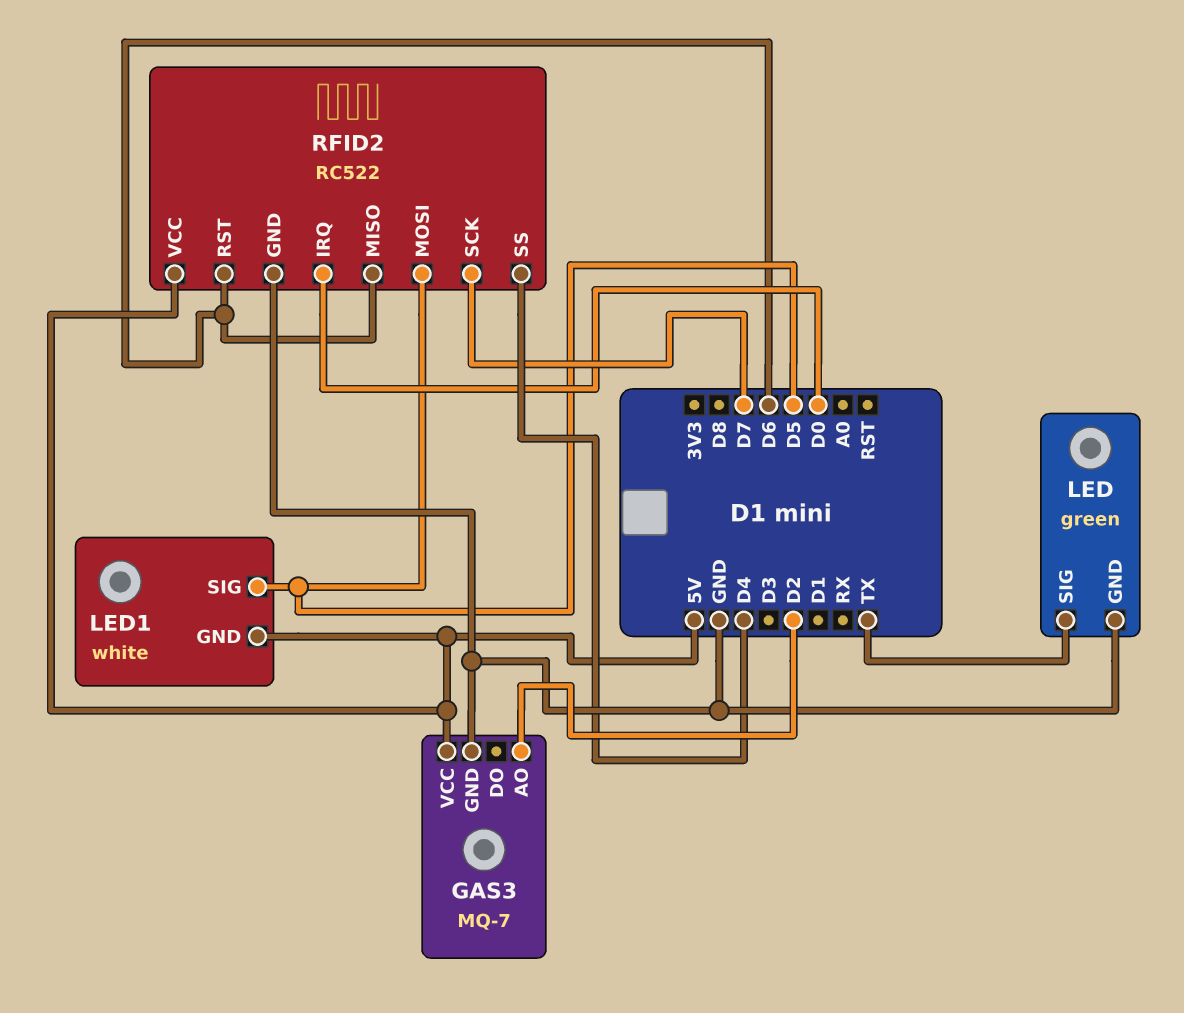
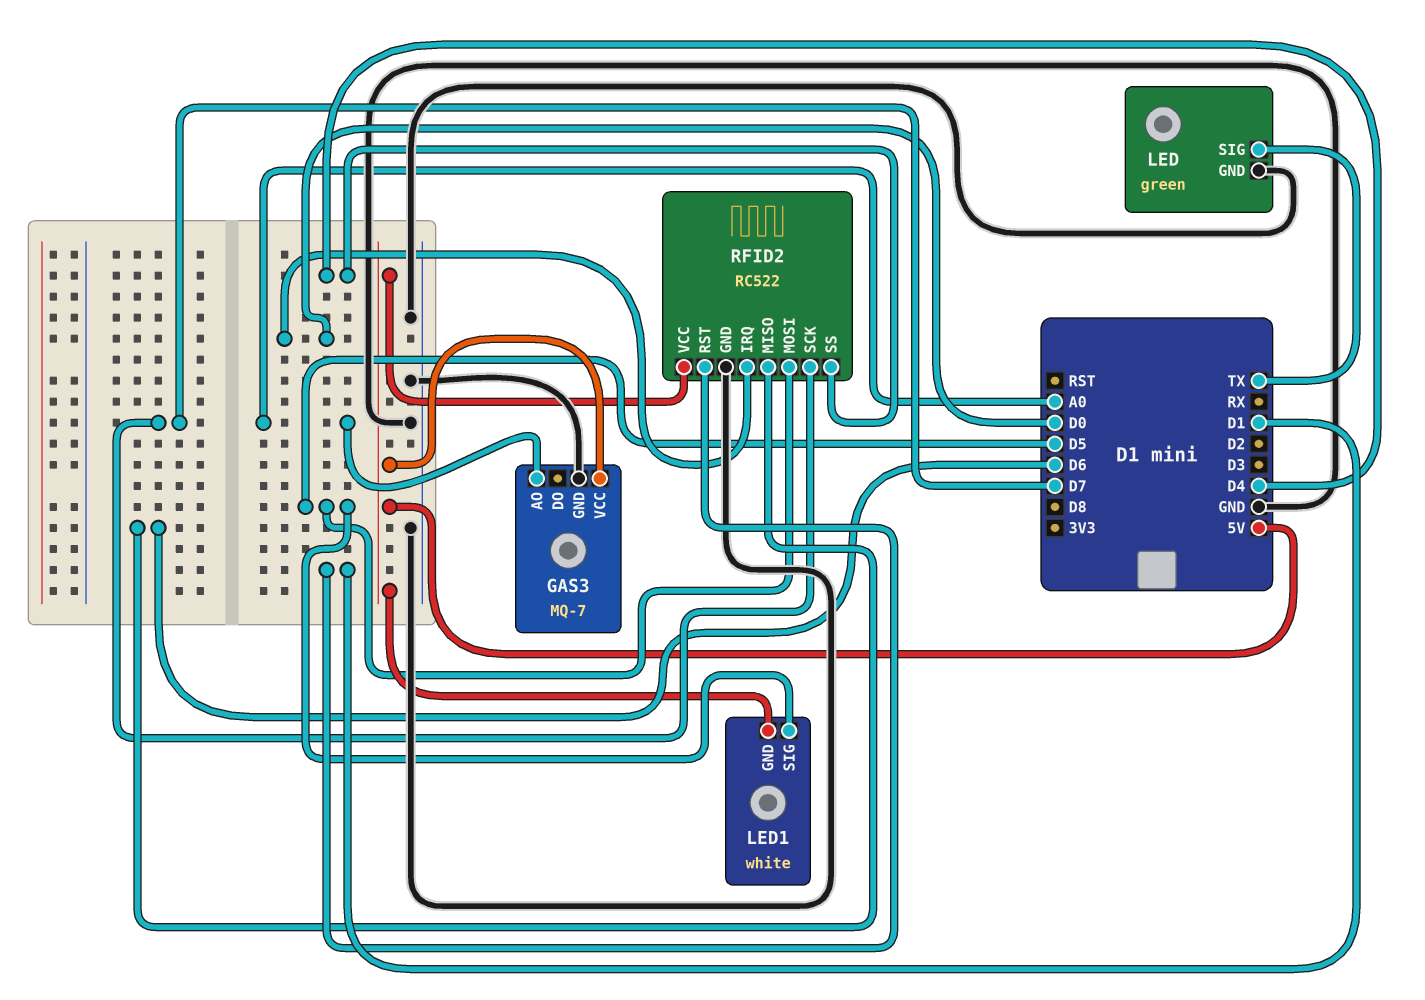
GAS3 pin AO: D2 -> A0
RFID2 pin RST: D6 -> D1

